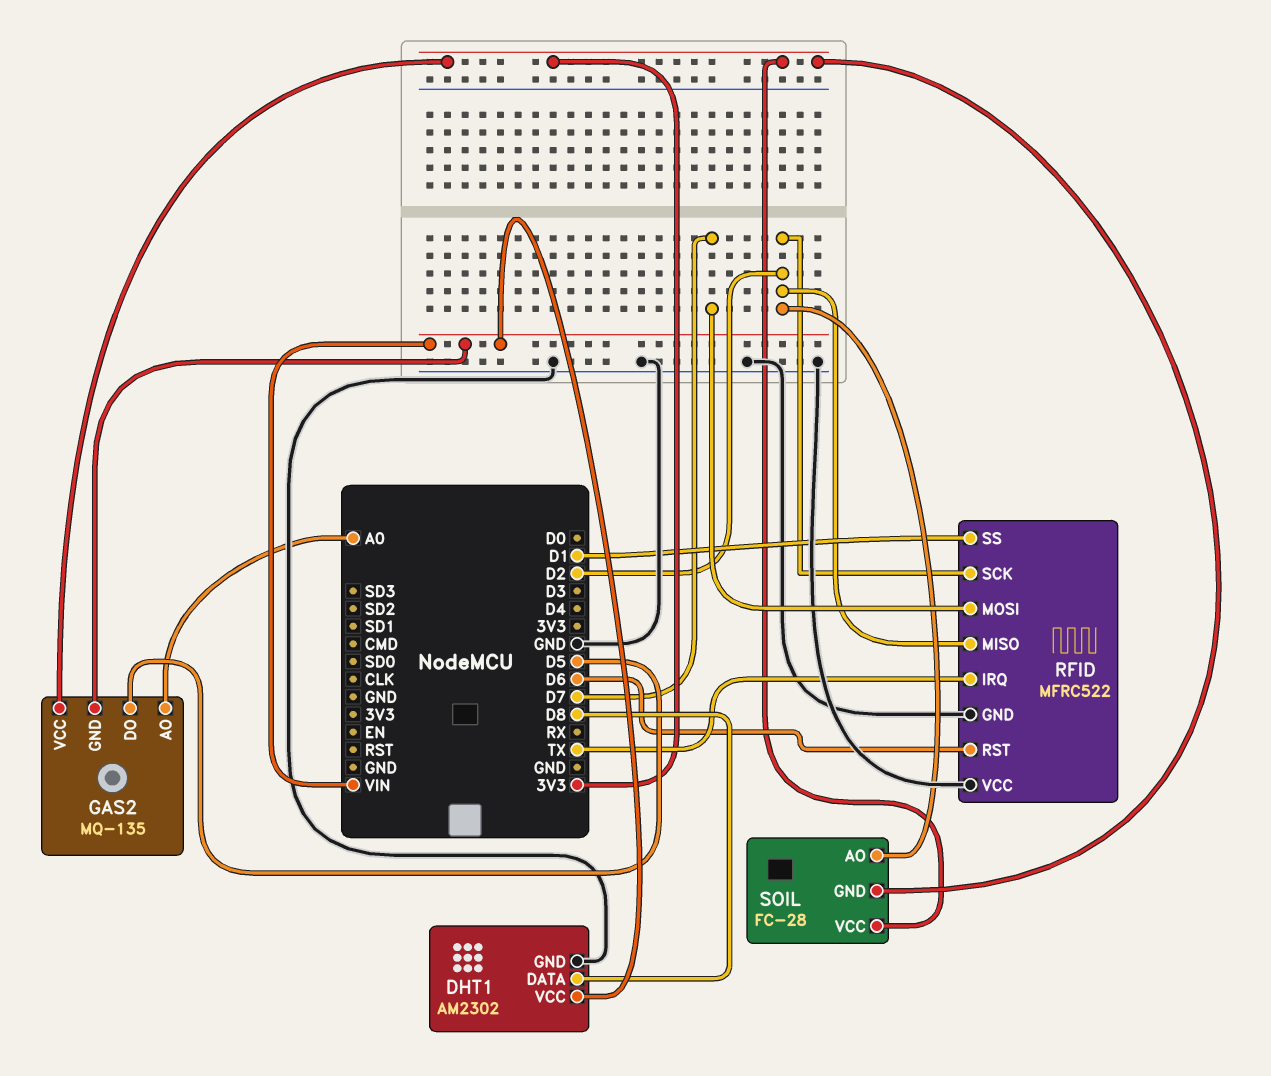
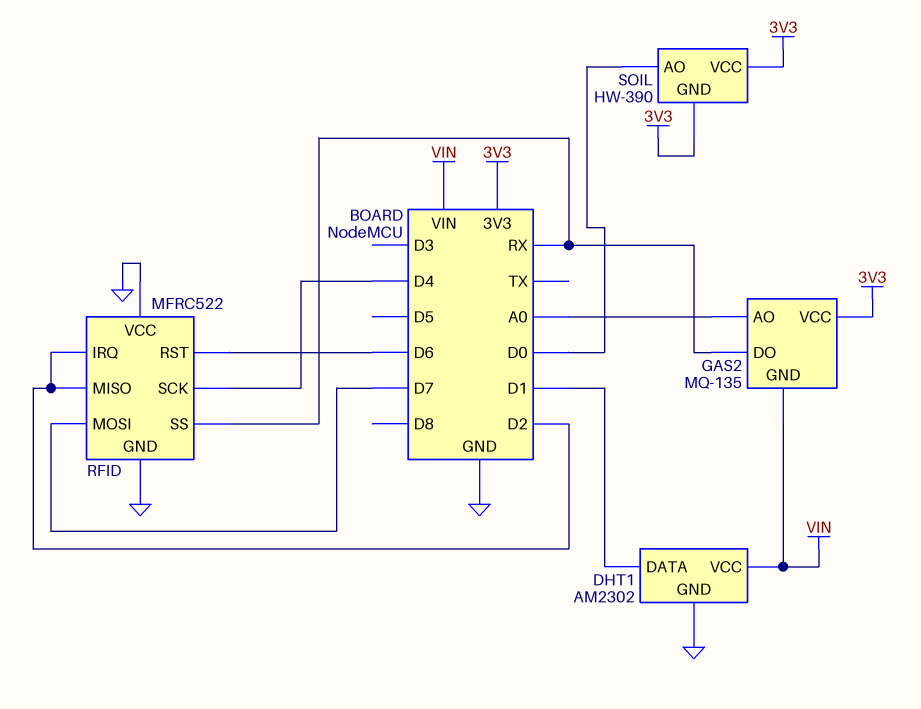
DHT1 pin DATA: D8 -> D1
GAS2 pin DO: D5 -> RX
RFID pin IRQ: TX -> D2
RFID pin SCK: D2 -> D4
RFID pin SS: D1 -> RX
SOIL: FC-28 -> HW-390
SOIL pin AO: D2 -> D0

